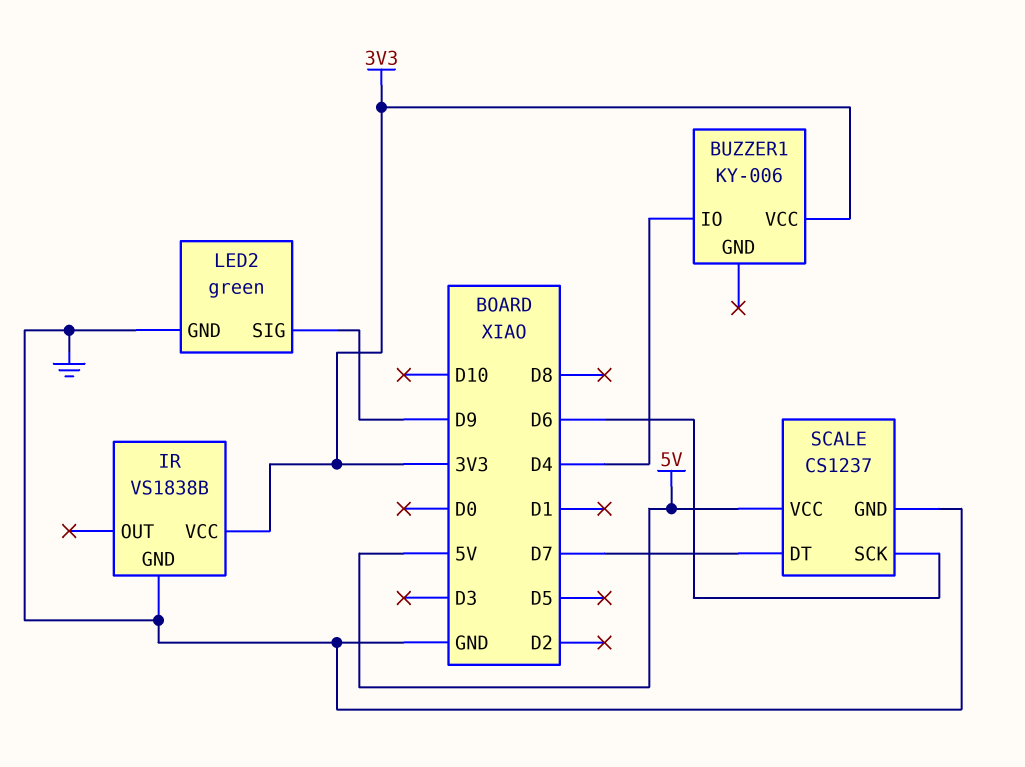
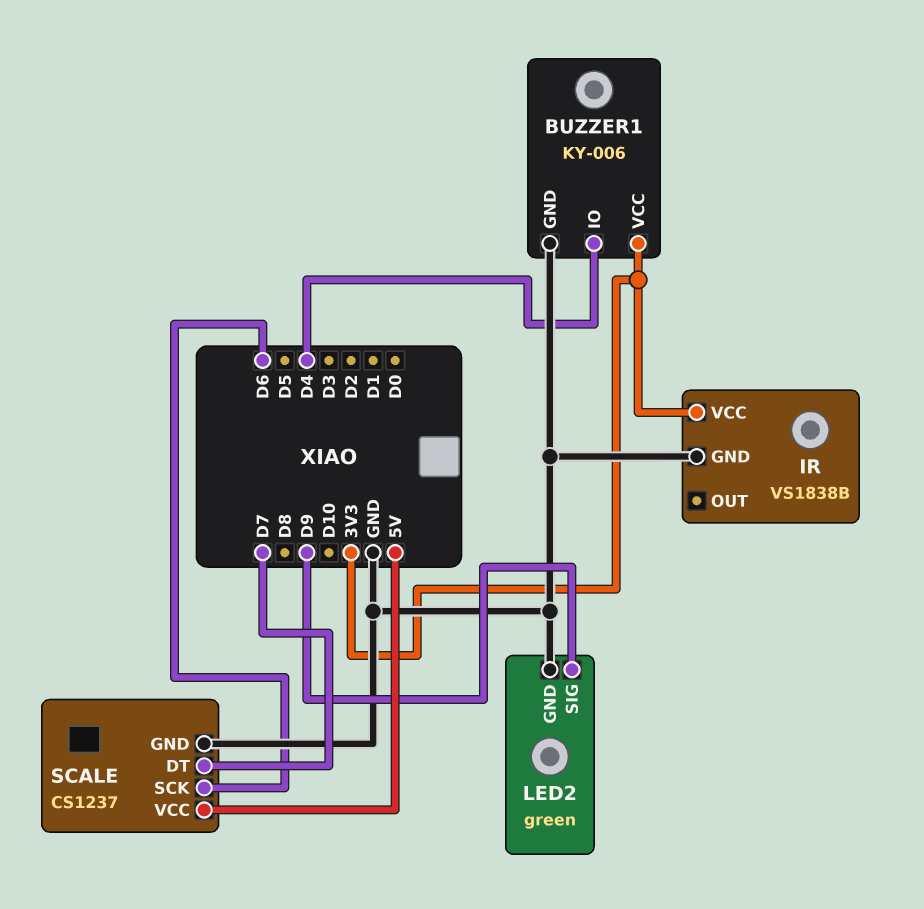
BUZZER1 pin GND: none -> GND

